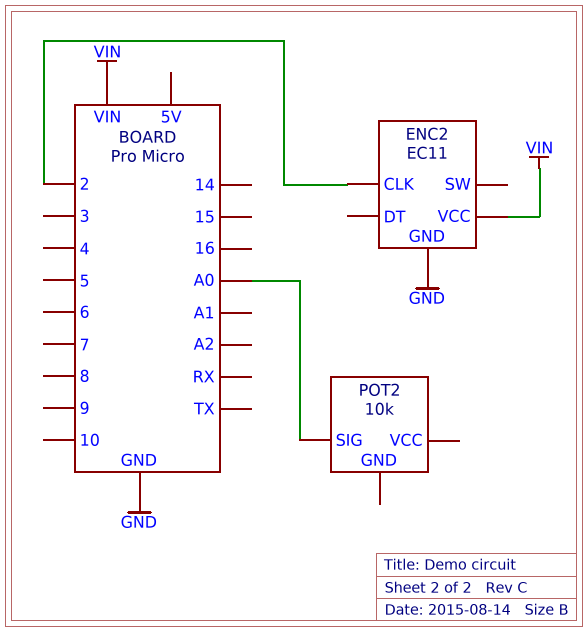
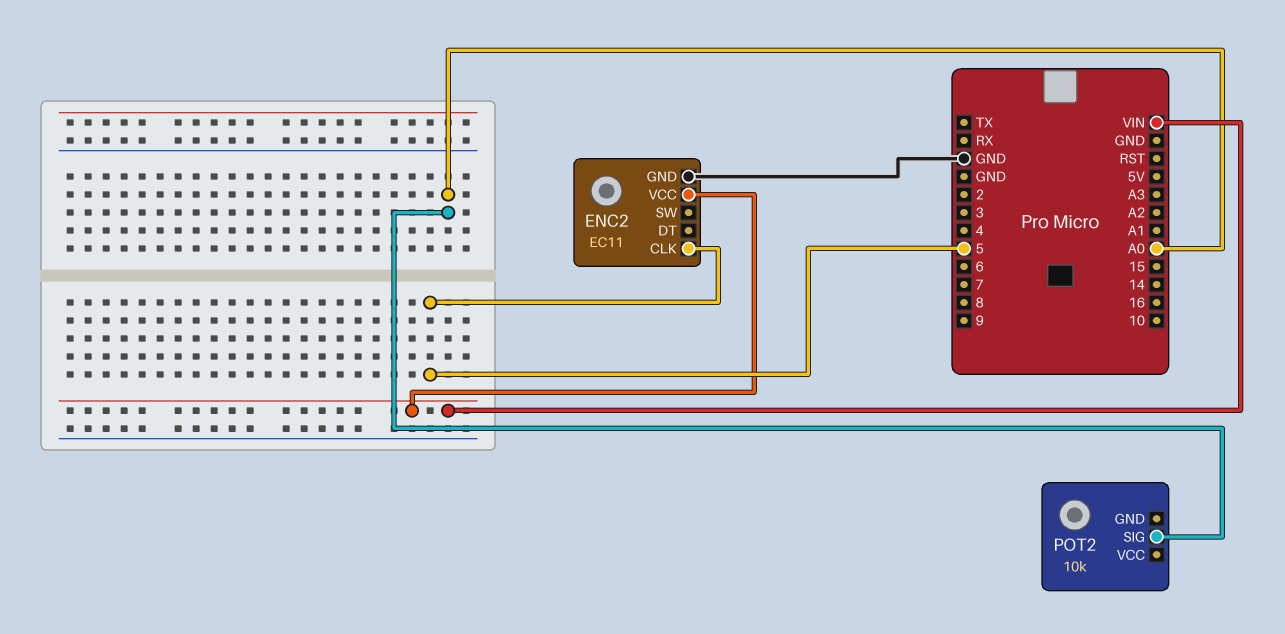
ENC2 pin CLK: 2 -> 5

